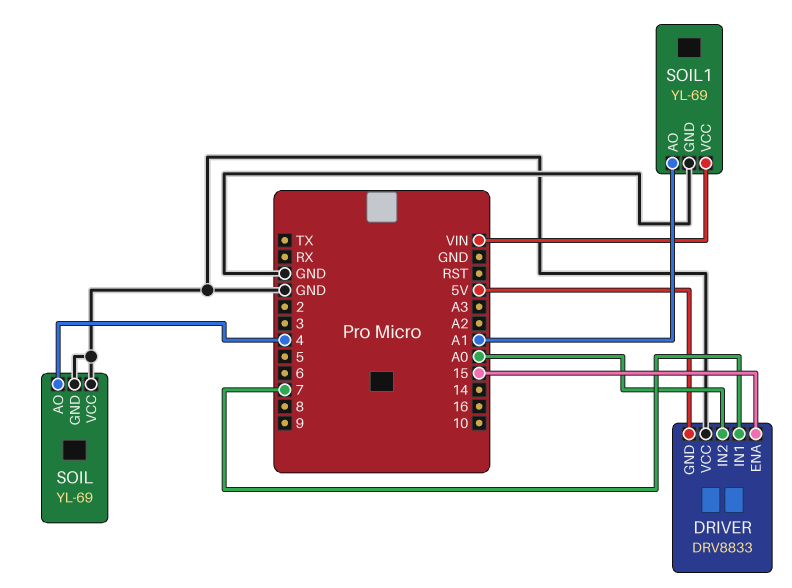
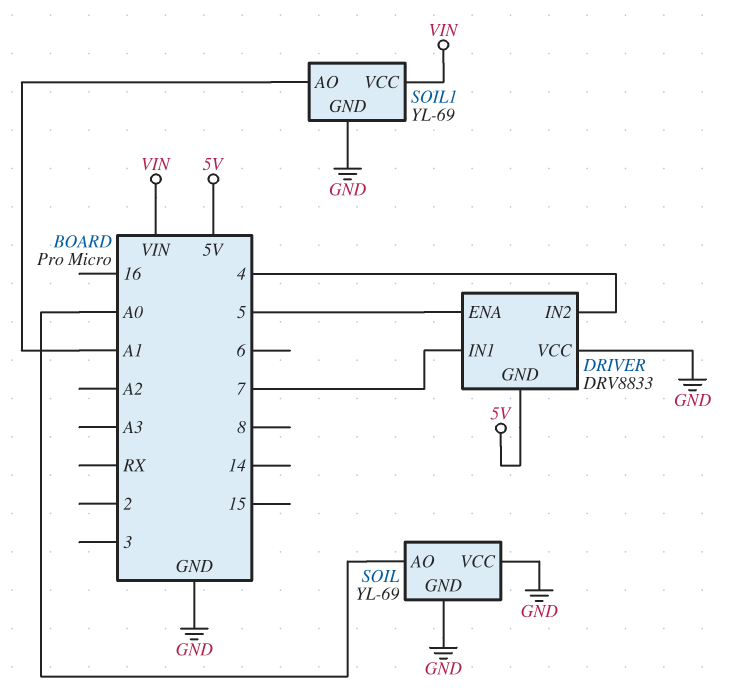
DRIVER pin ENA: 15 -> 5
DRIVER pin IN2: A0 -> 4
SOIL pin AO: 4 -> A0

